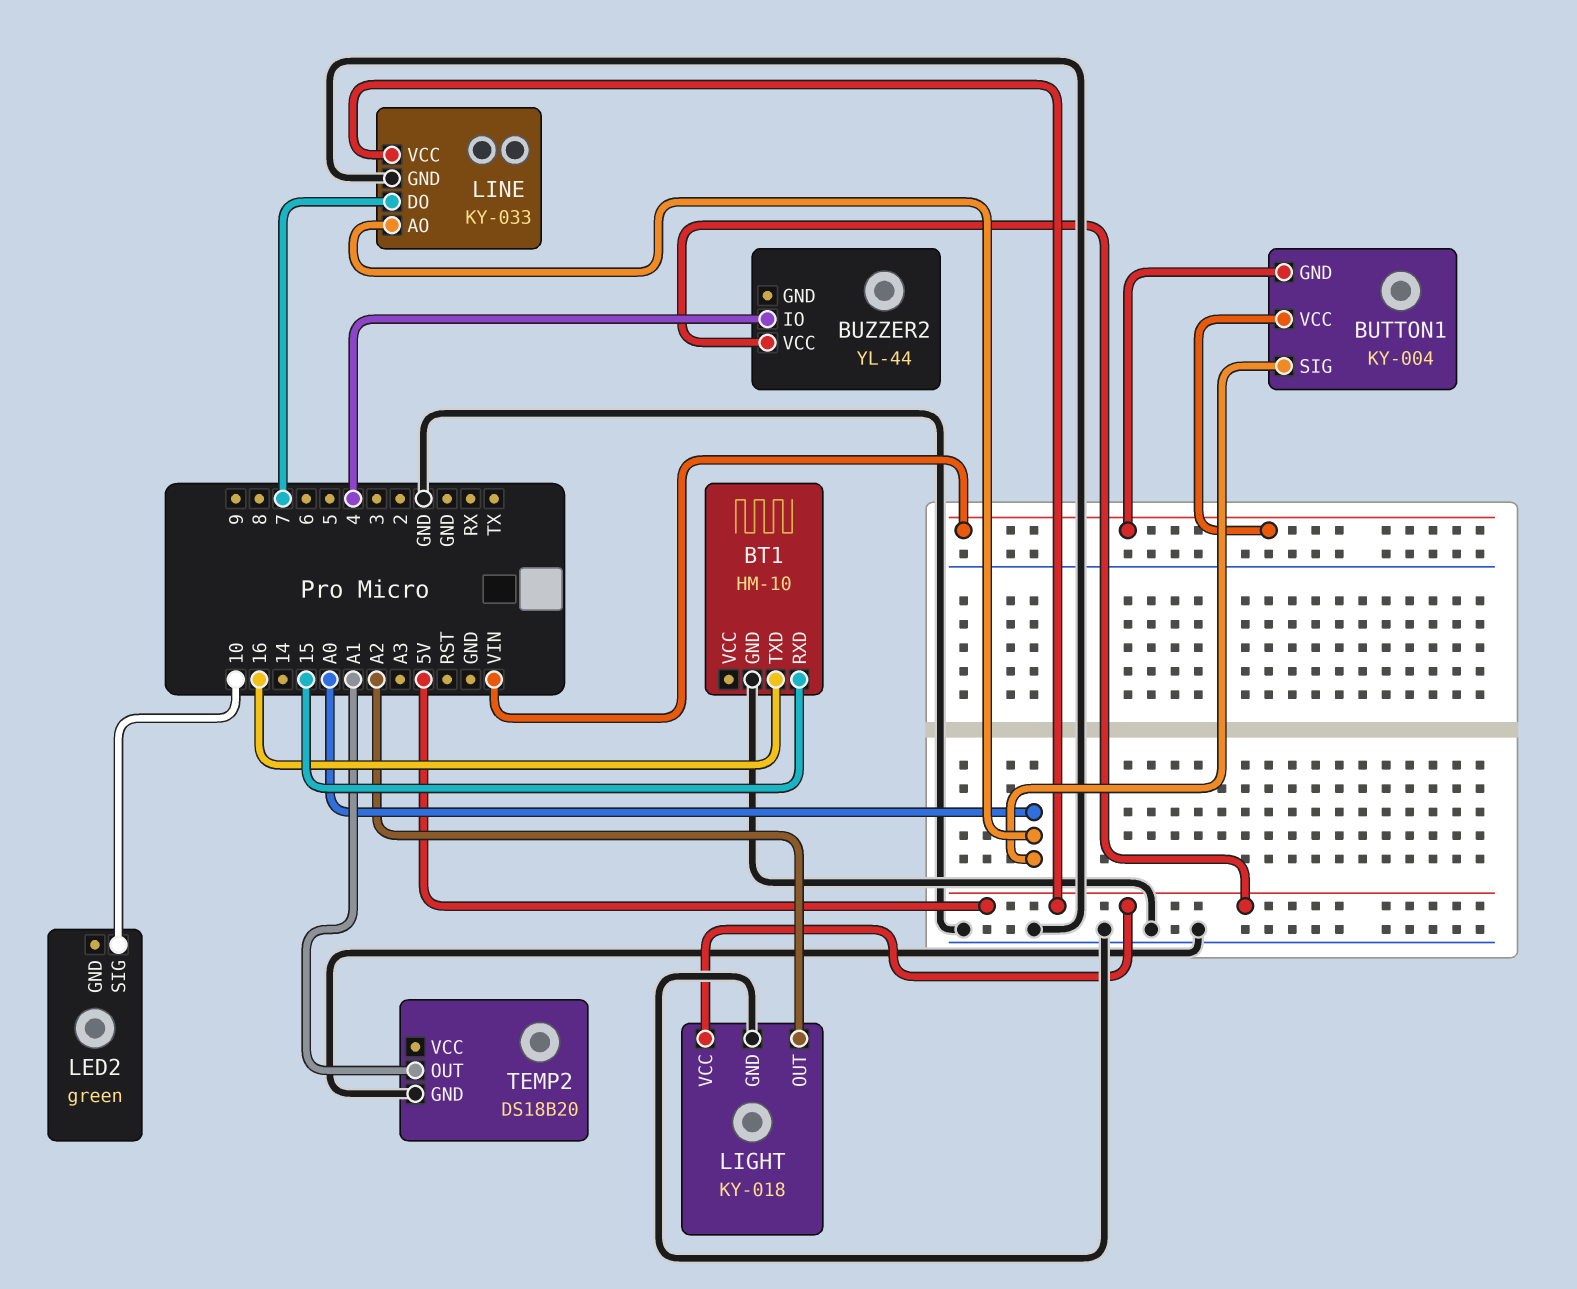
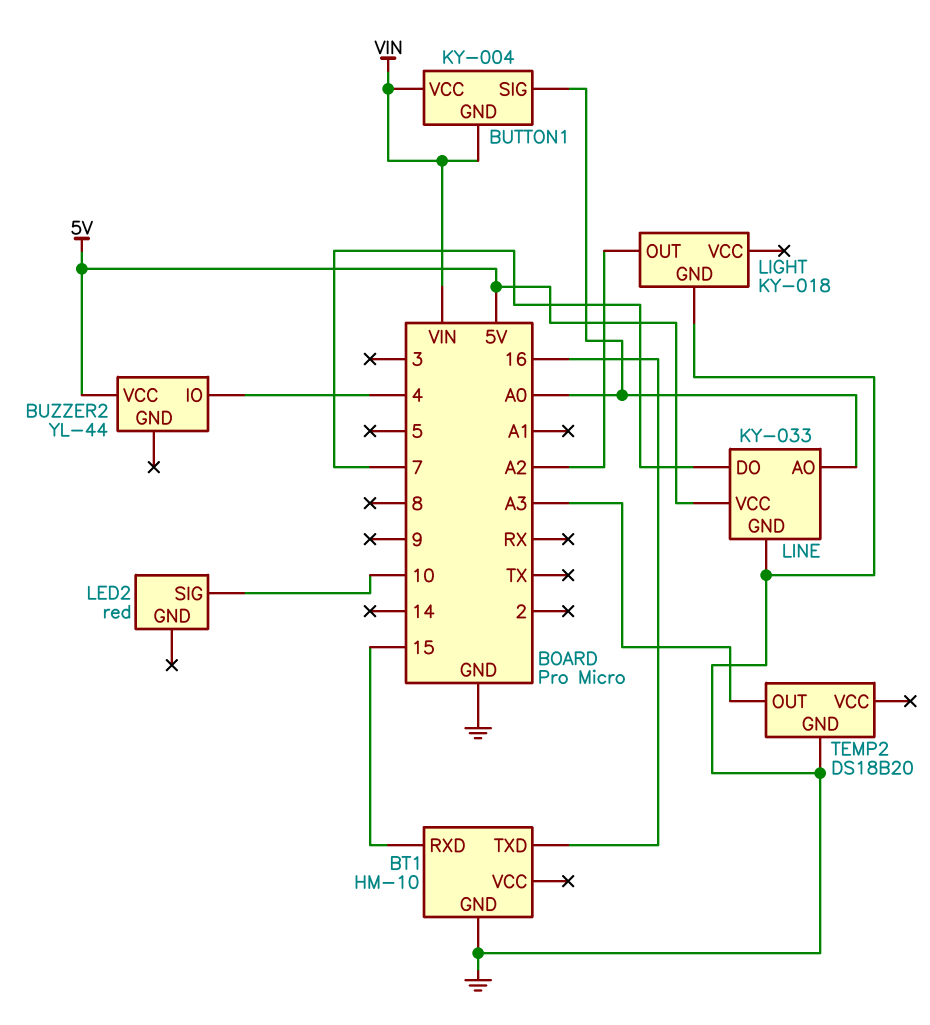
LED2: green -> red
LIGHT pin VCC: 5V -> none
TEMP2 pin OUT: A1 -> A3

